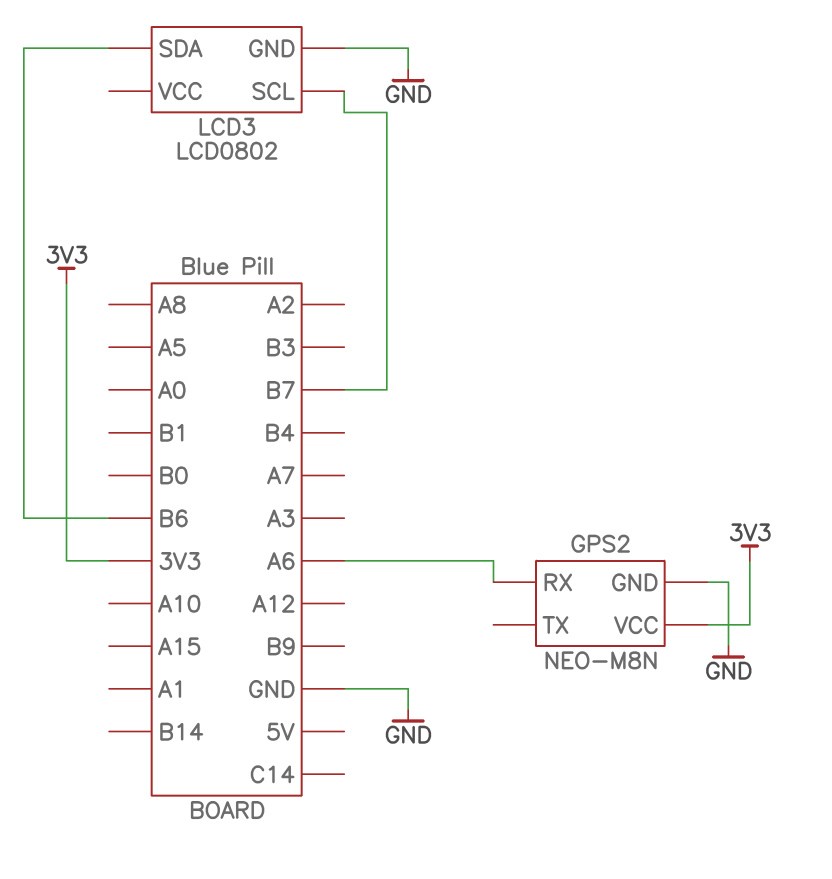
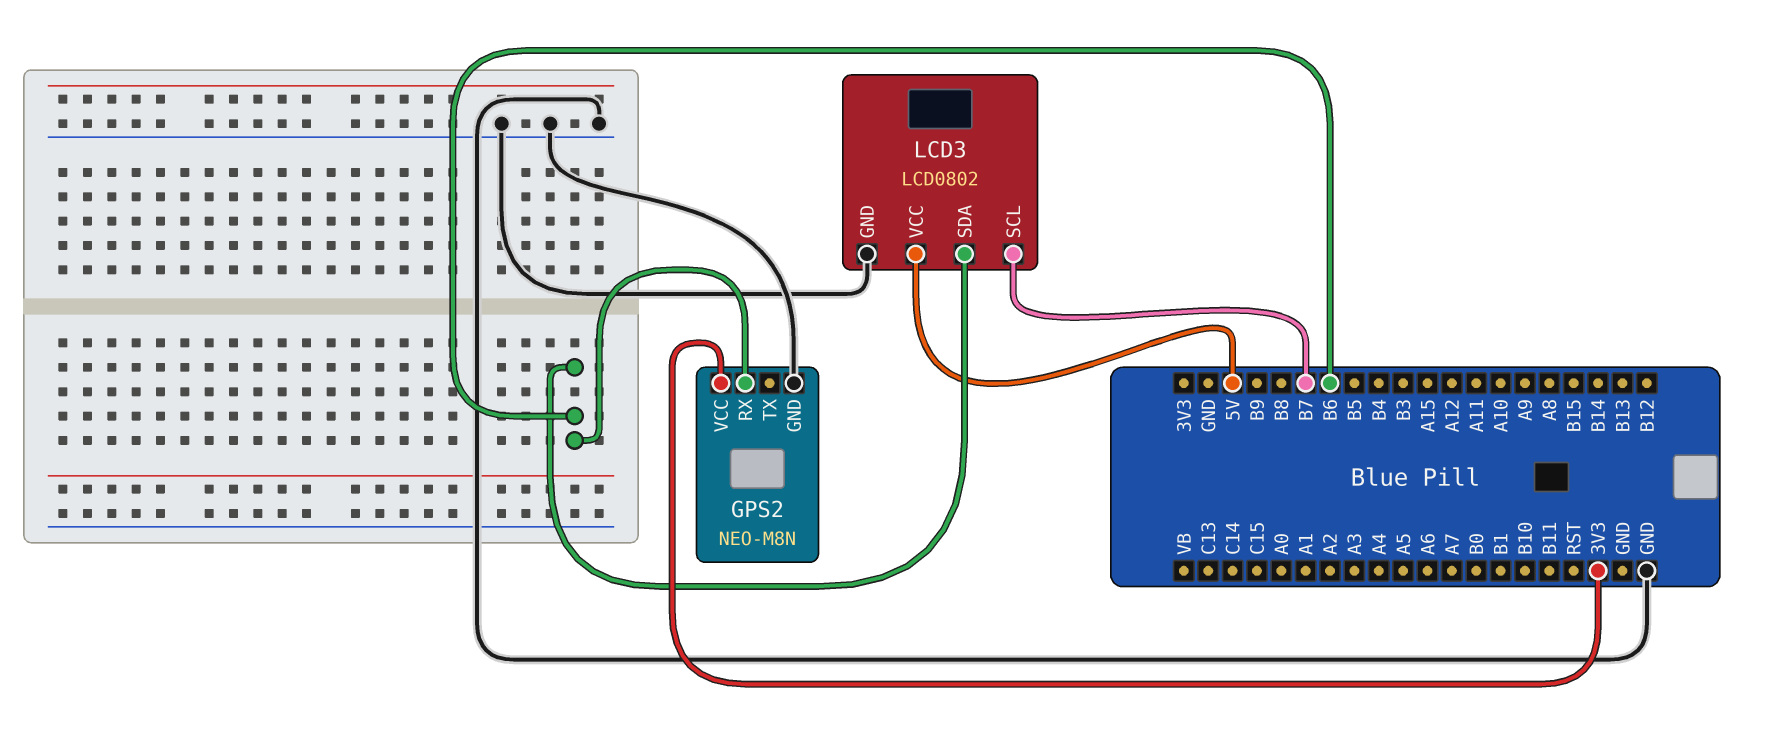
GPS2 pin RX: A6 -> B6
LCD3 pin VCC: none -> 5V

